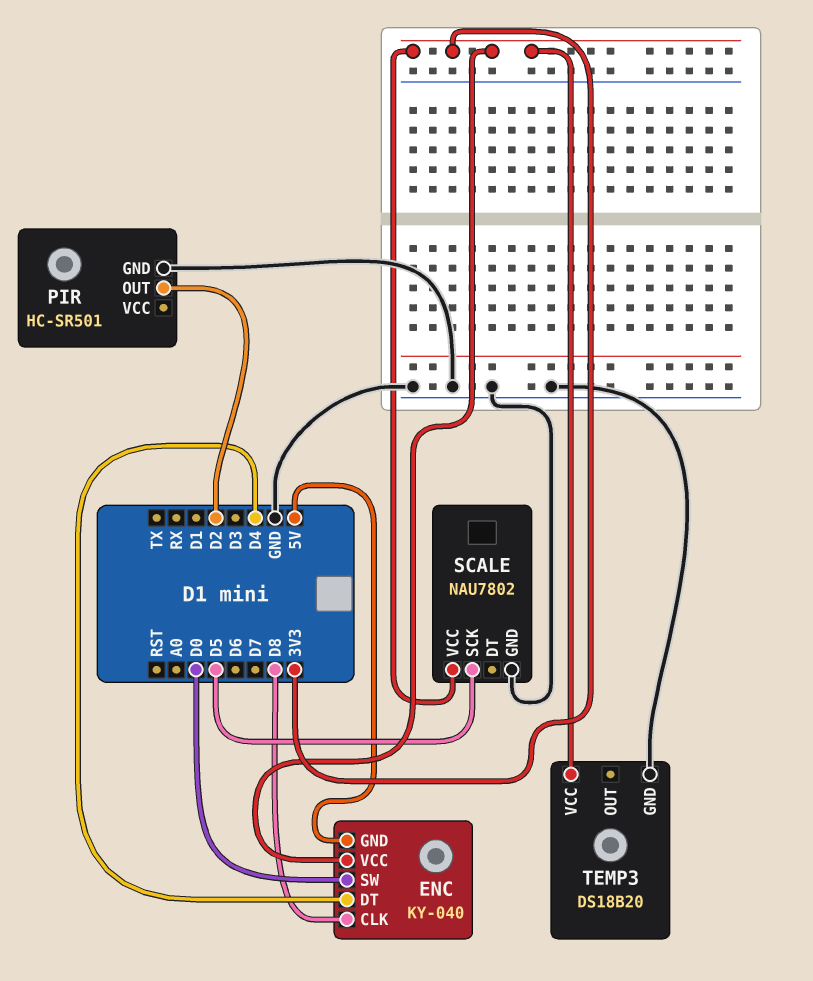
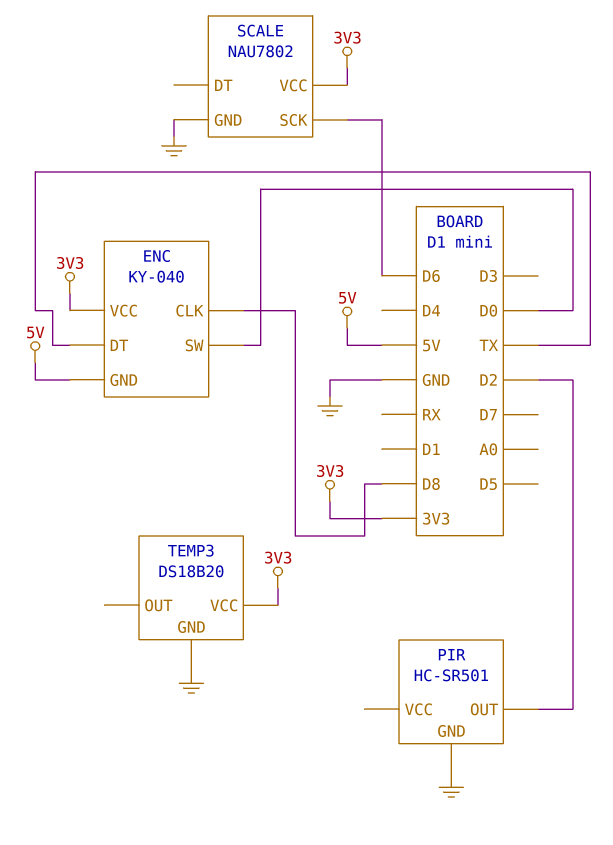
ENC pin DT: D4 -> TX
SCALE pin SCK: D5 -> D6

